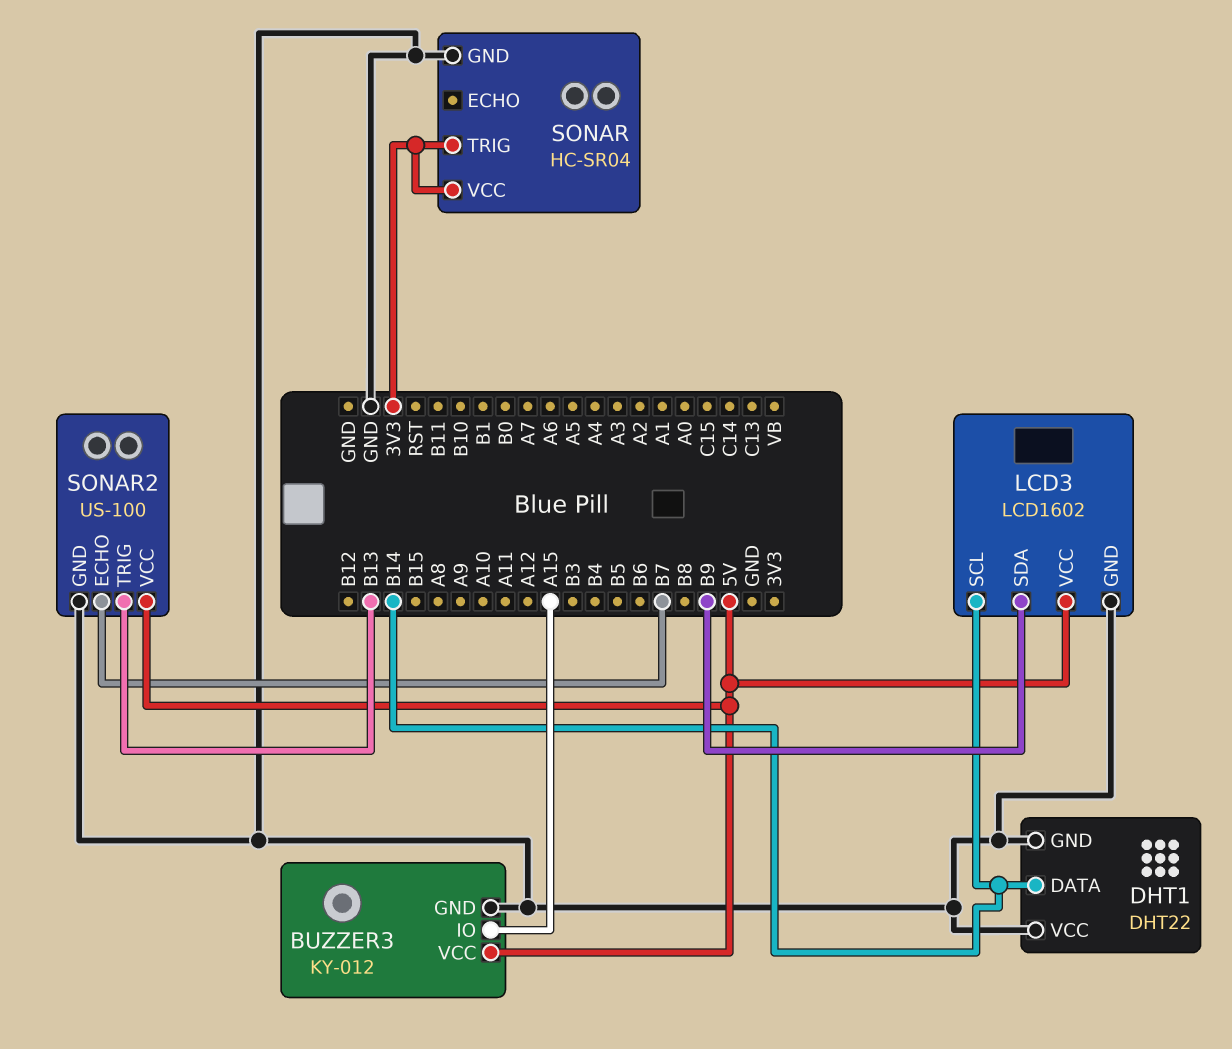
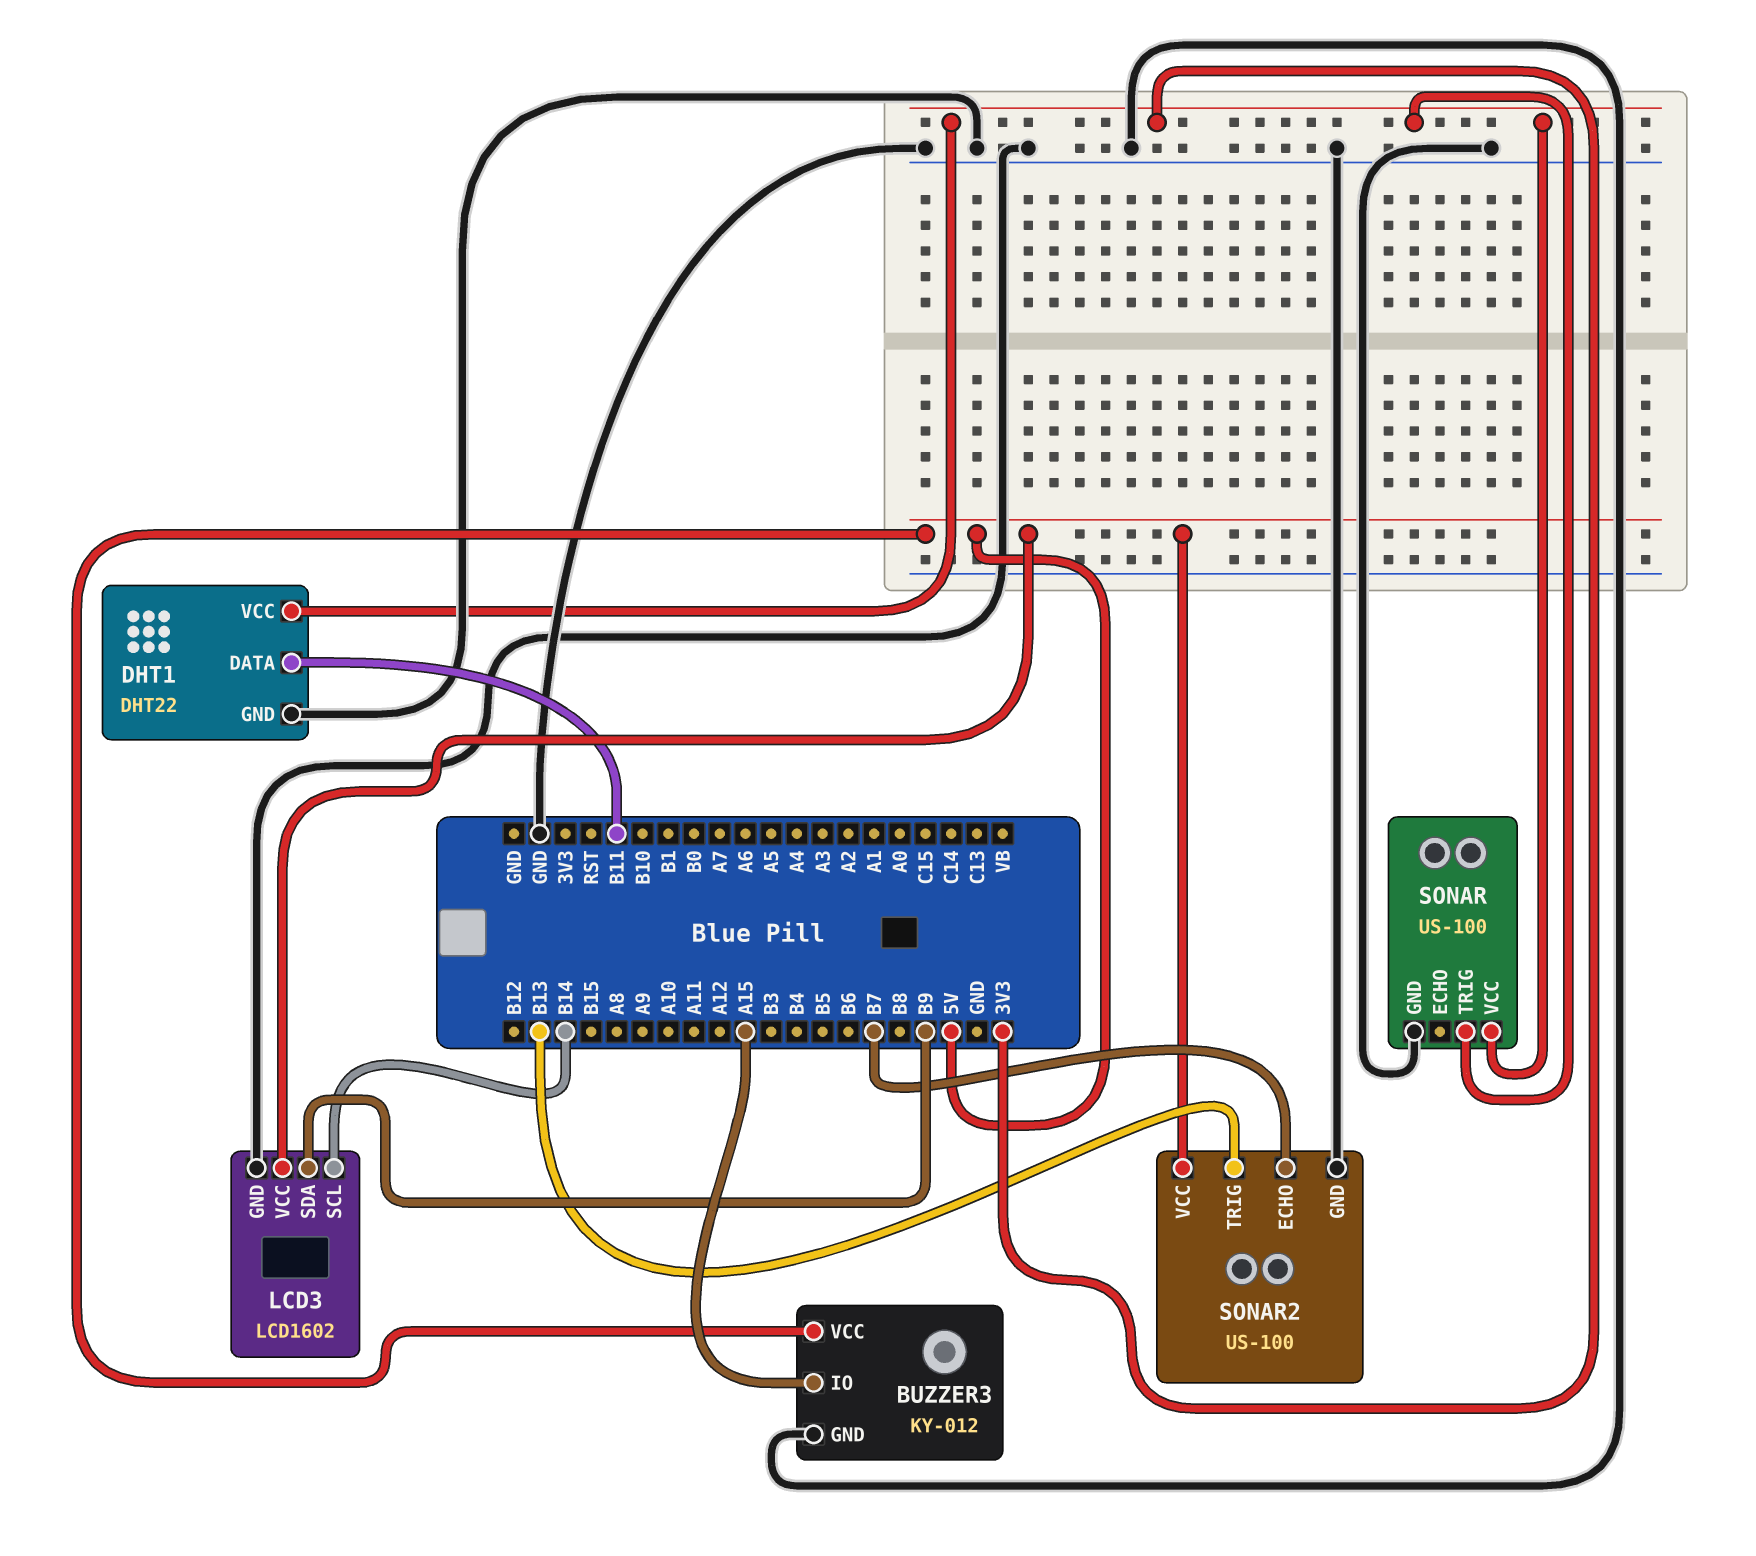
DHT1 pin DATA: B14 -> B11
DHT1 pin VCC: GND -> 3V3
SONAR: HC-SR04 -> US-100

